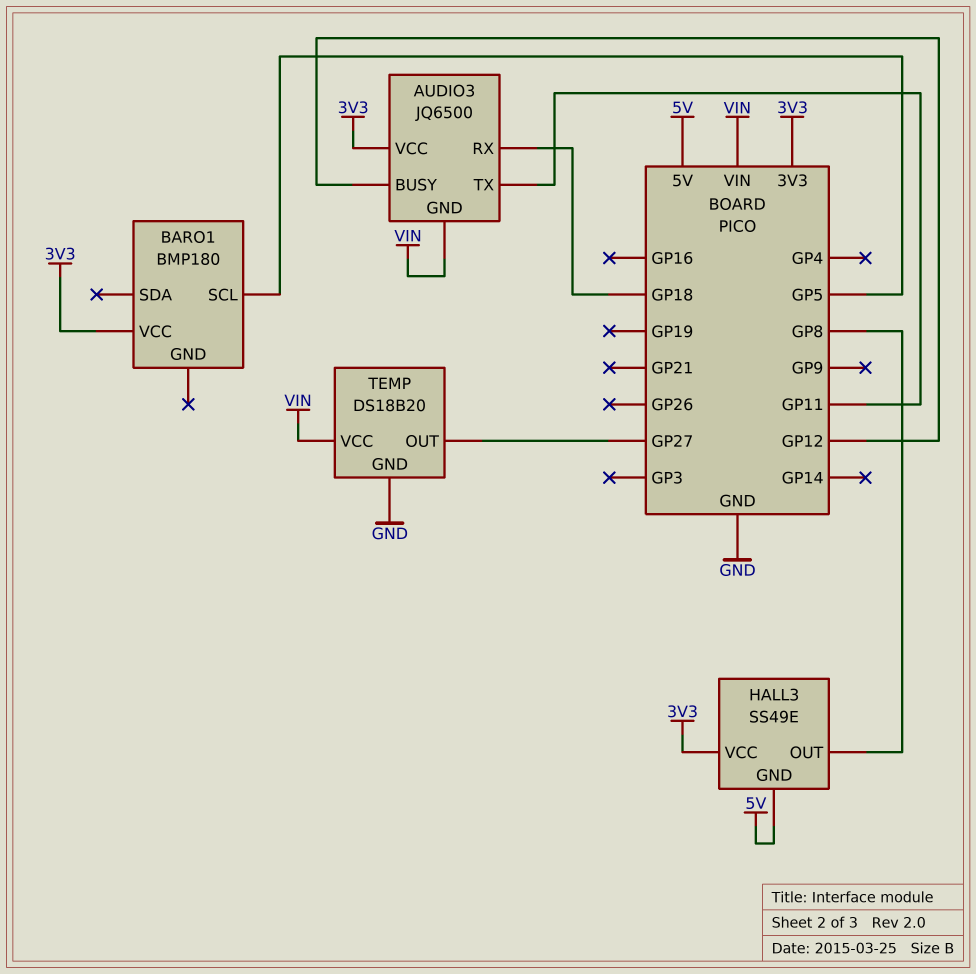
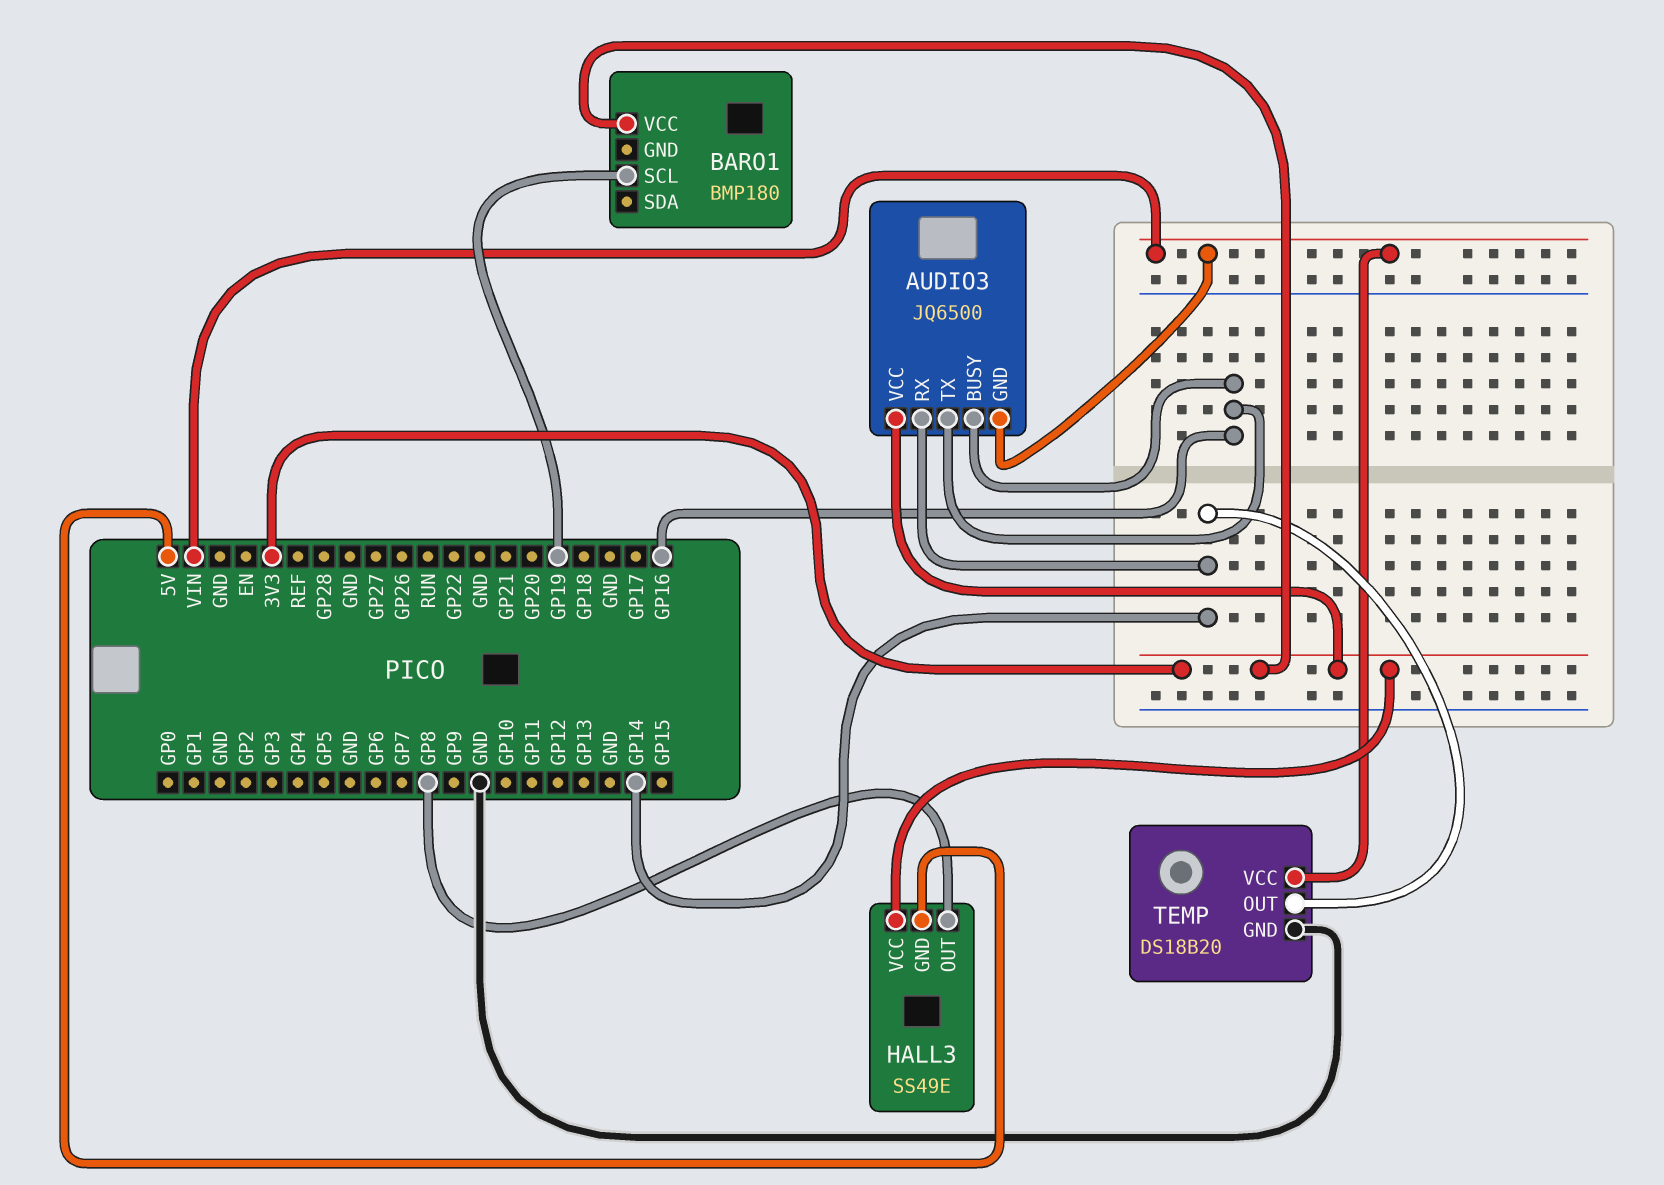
AUDIO3 pin BUSY: GP12 -> GP16
AUDIO3 pin RX: GP18 -> GP14
AUDIO3 pin TX: GP11 -> GP16
BARO1 pin SCL: GP5 -> GP19
TEMP pin OUT: GP27 -> GP14

